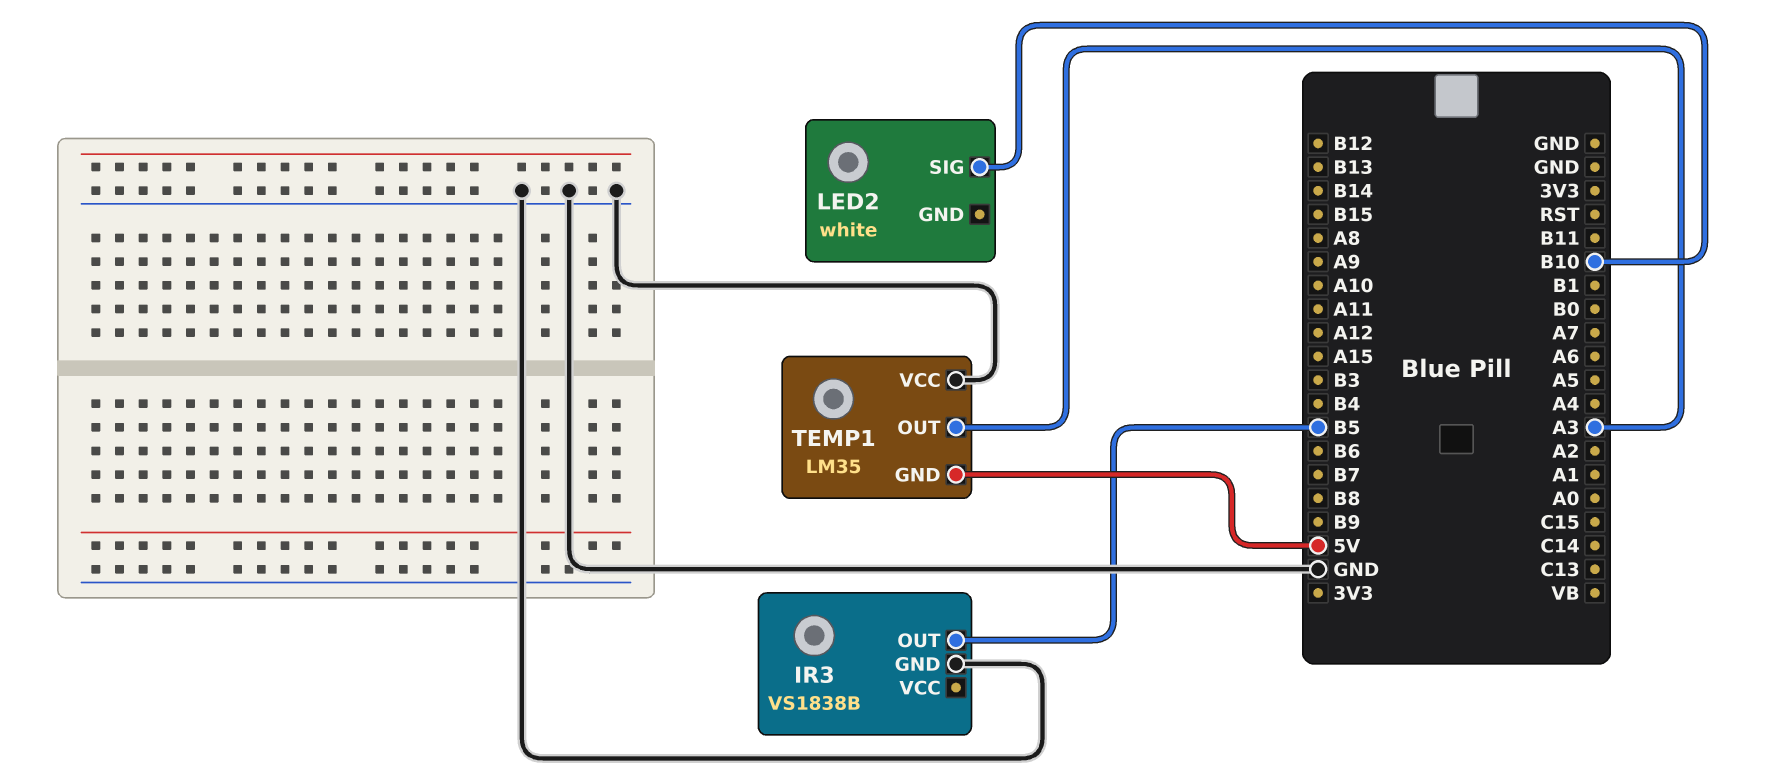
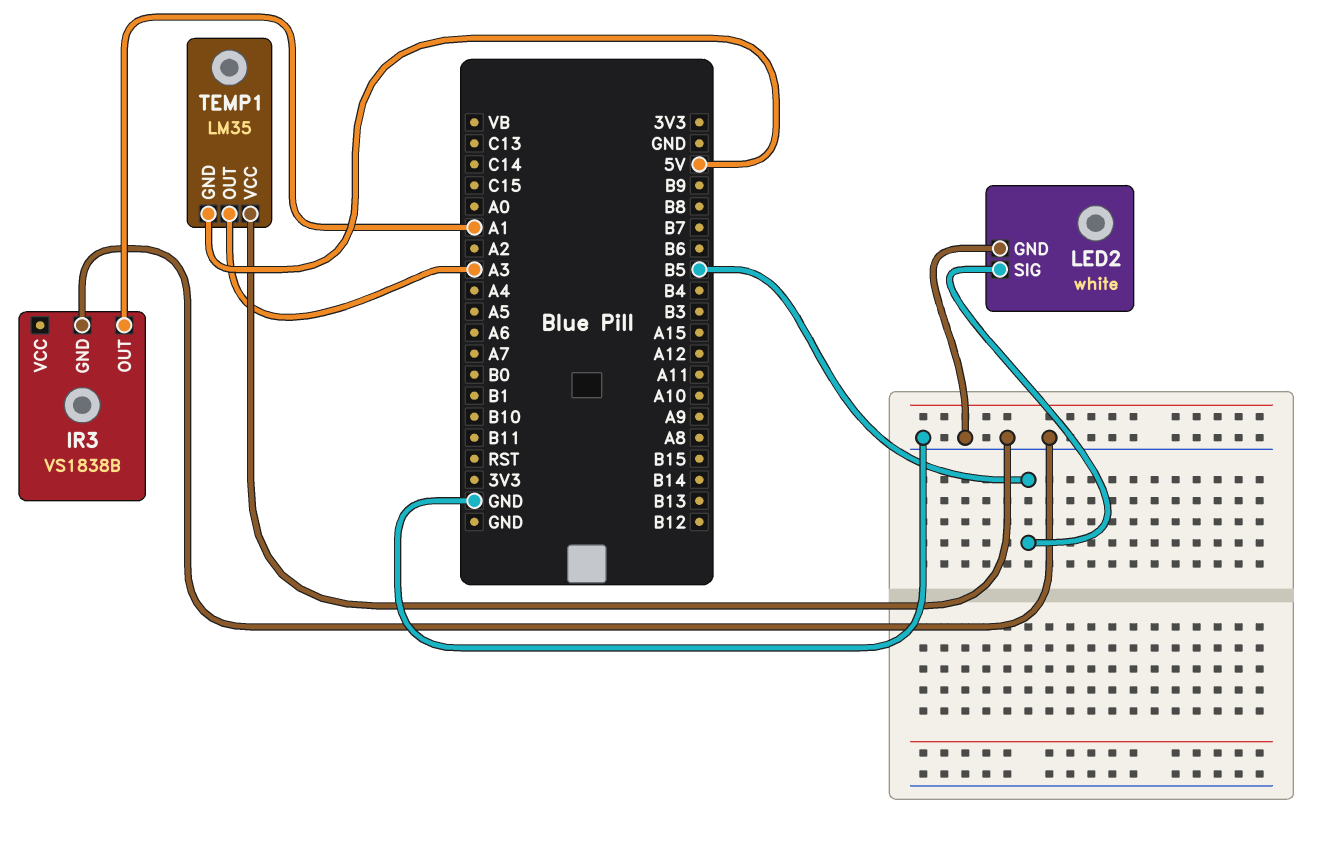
IR3 pin OUT: B5 -> A1
LED2 pin GND: none -> GND
LED2 pin SIG: B10 -> B5

